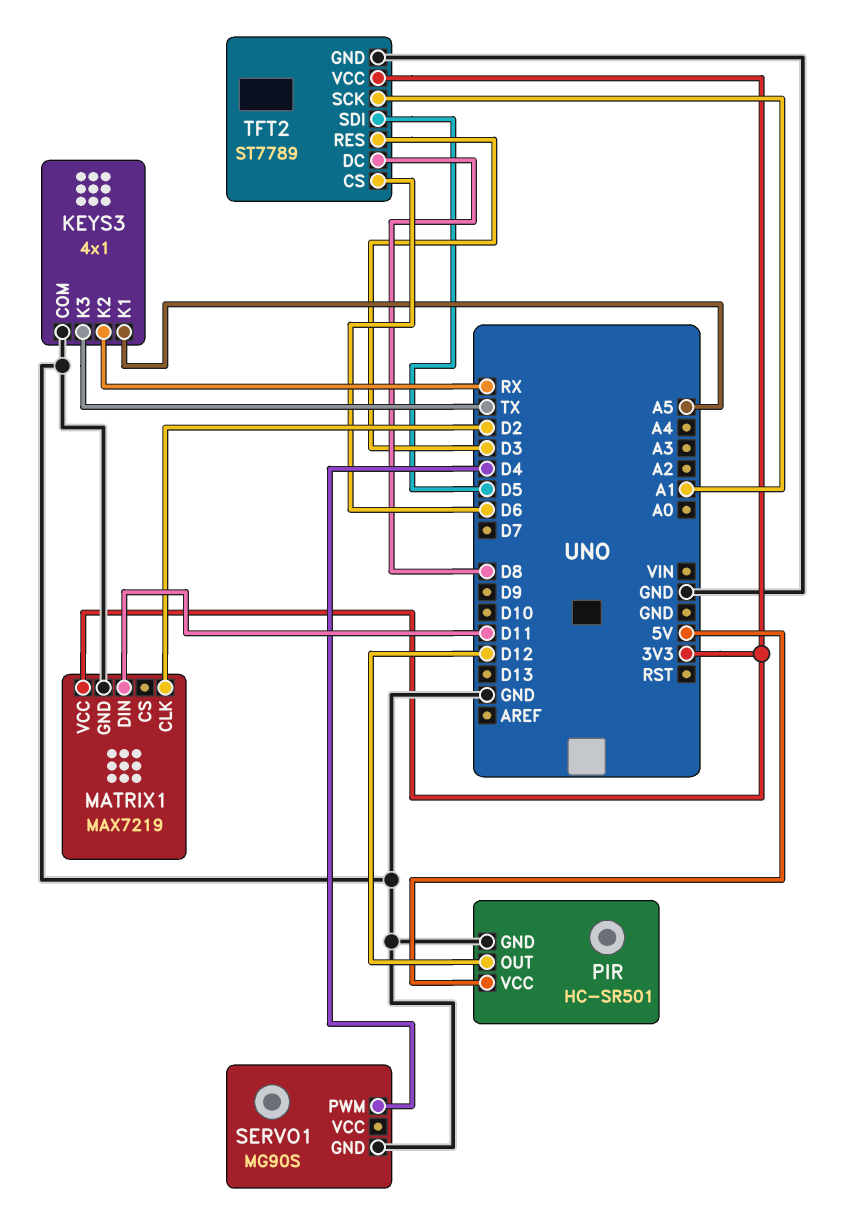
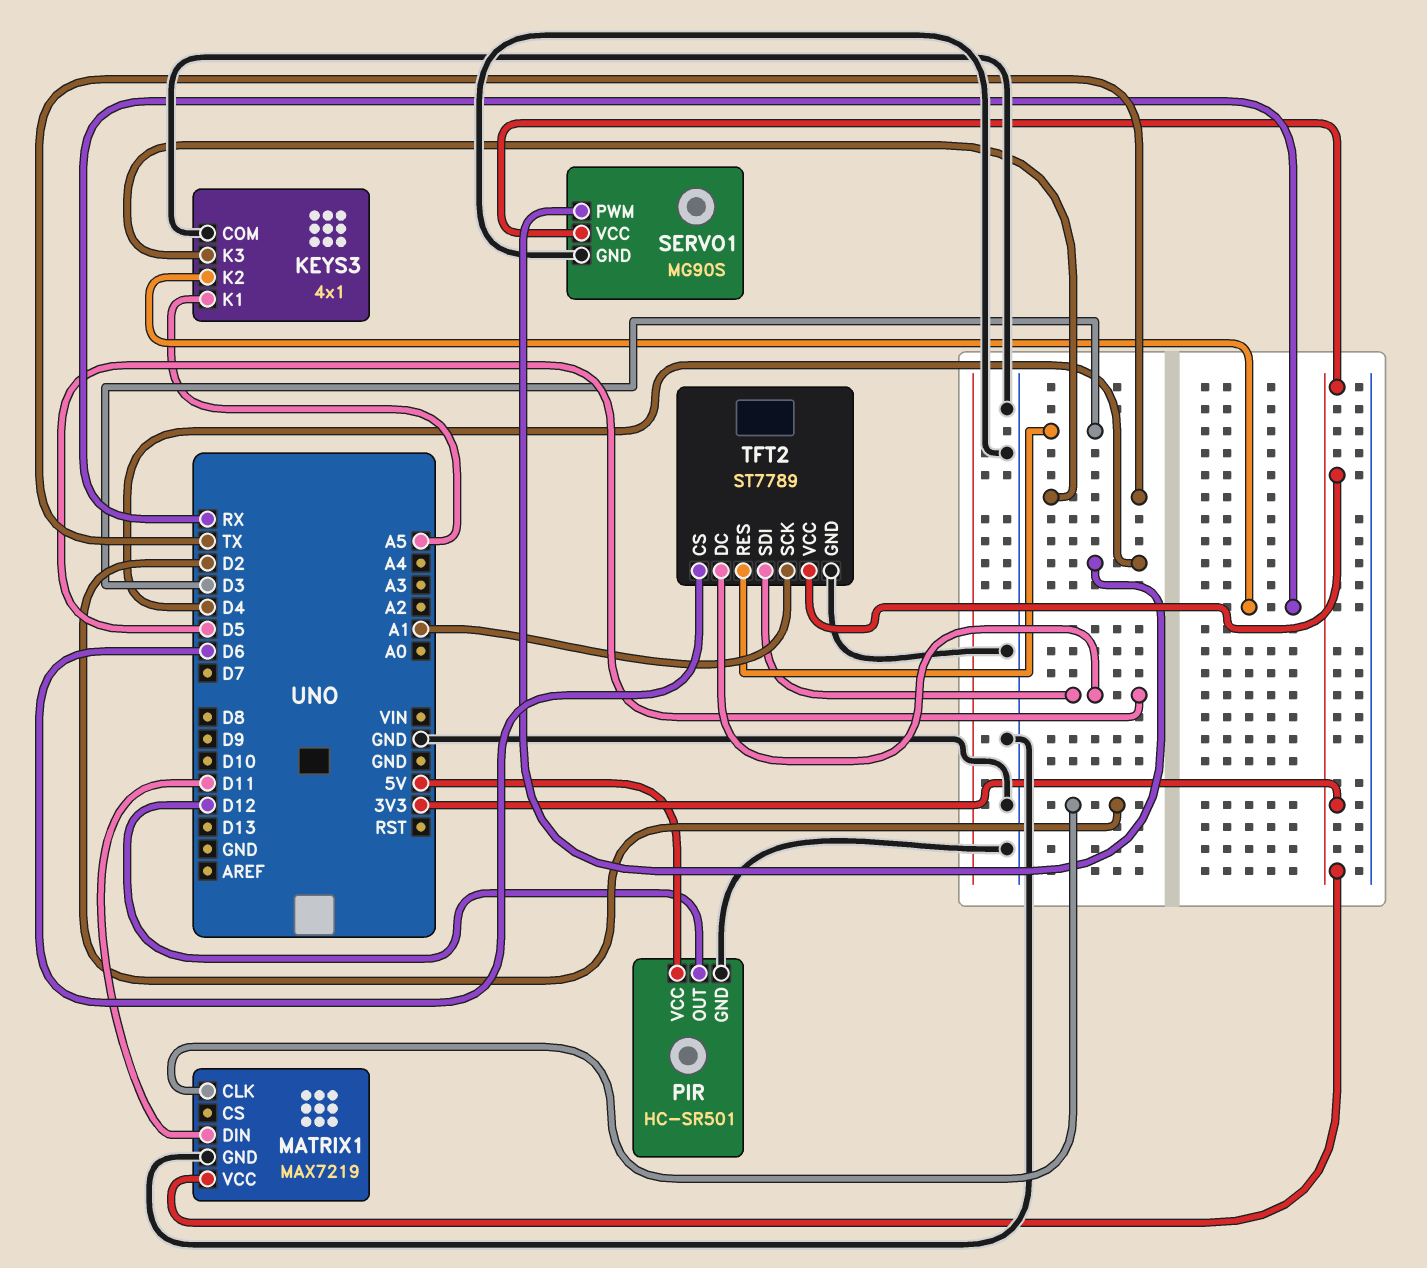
SERVO1 pin VCC: none -> 3V3
TFT2 pin DC: D8 -> D5

